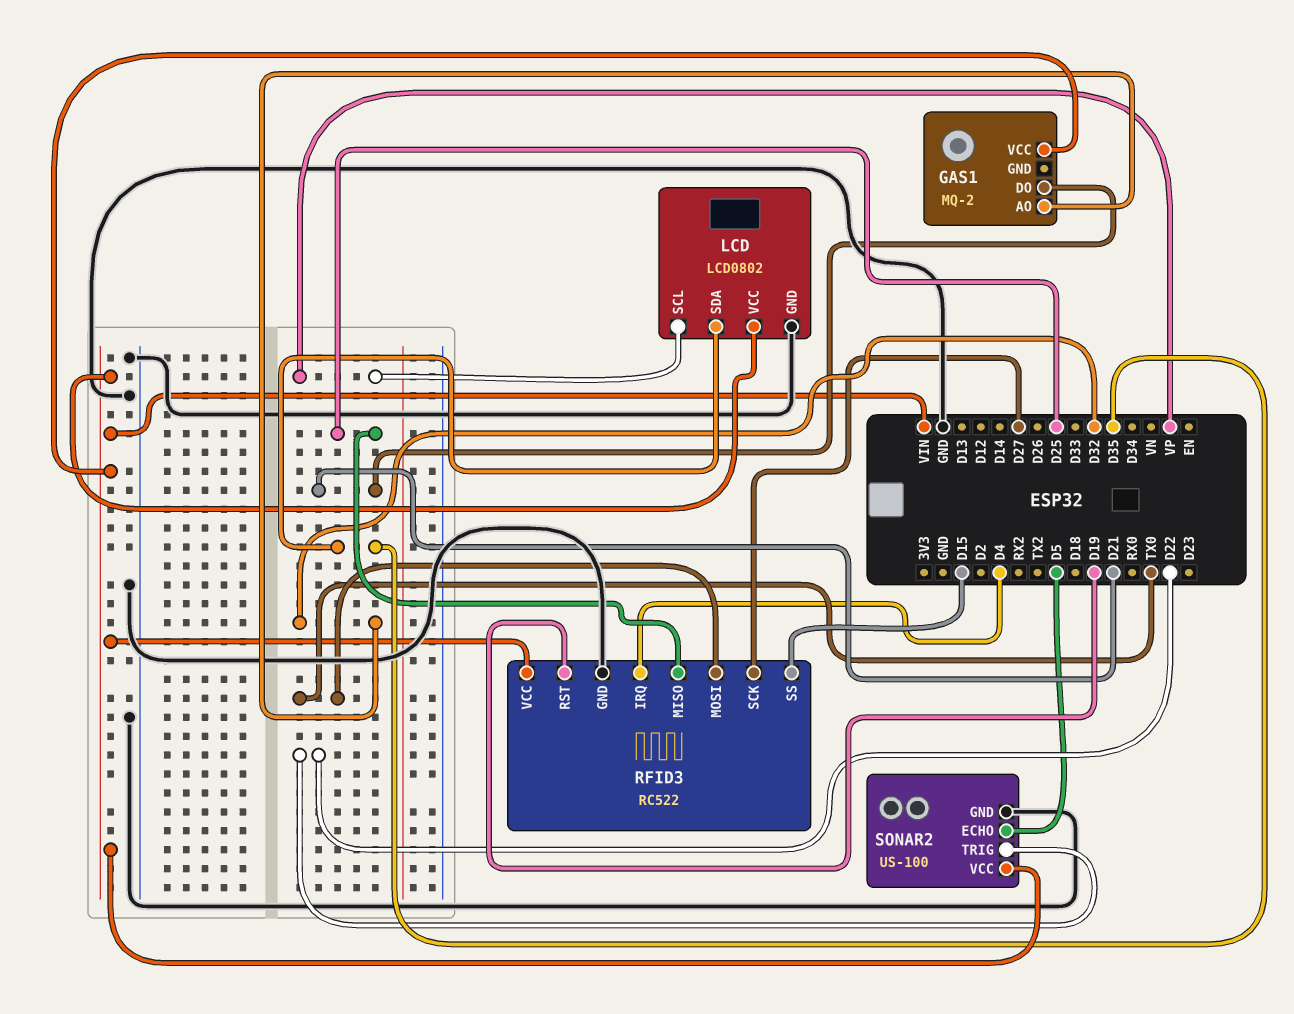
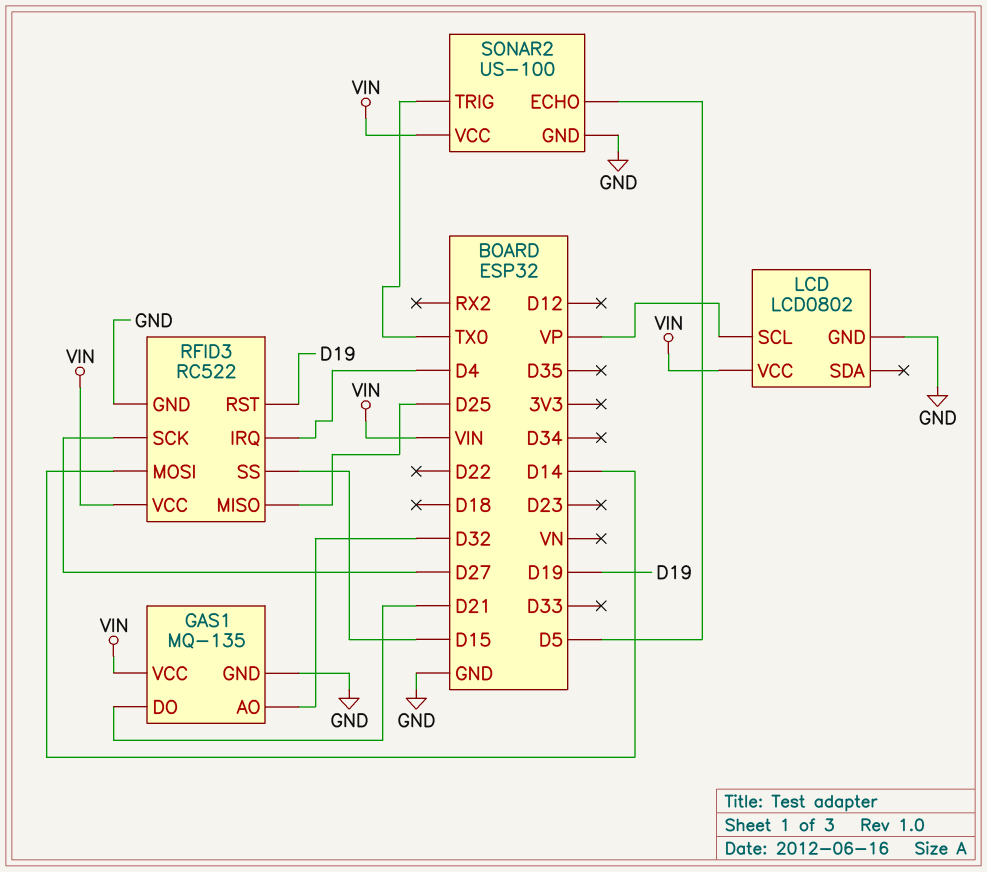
GAS1: MQ-2 -> MQ-135
GAS1 pin GND: none -> GND
LCD pin SDA: D35 -> none
RFID3 pin MOSI: TX0 -> D14
SONAR2 pin TRIG: D22 -> TX0

